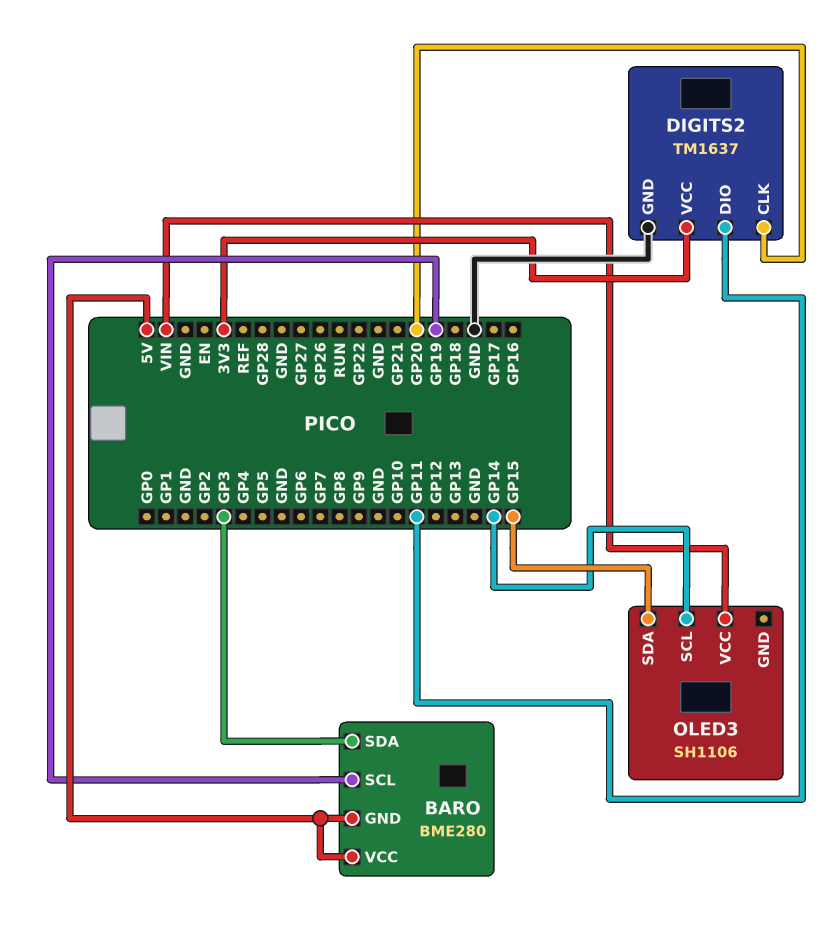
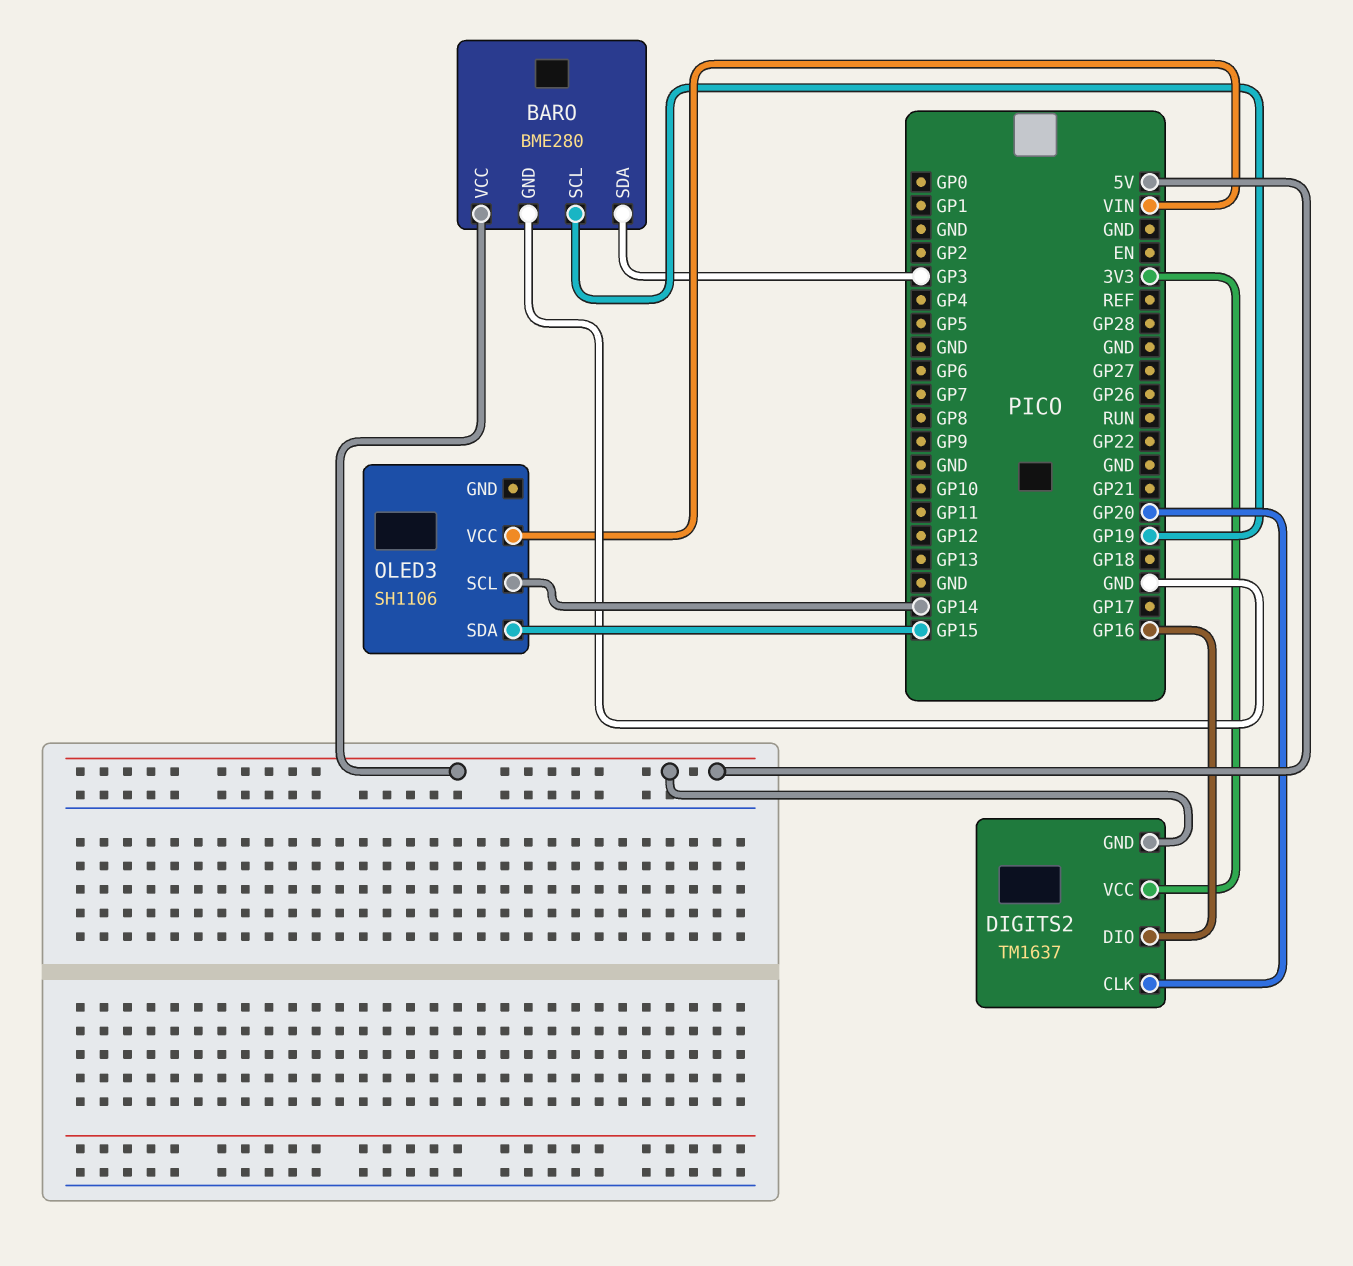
BARO pin GND: 5V -> GND
DIGITS2 pin DIO: GP11 -> GP16
DIGITS2 pin GND: GND -> 5V

